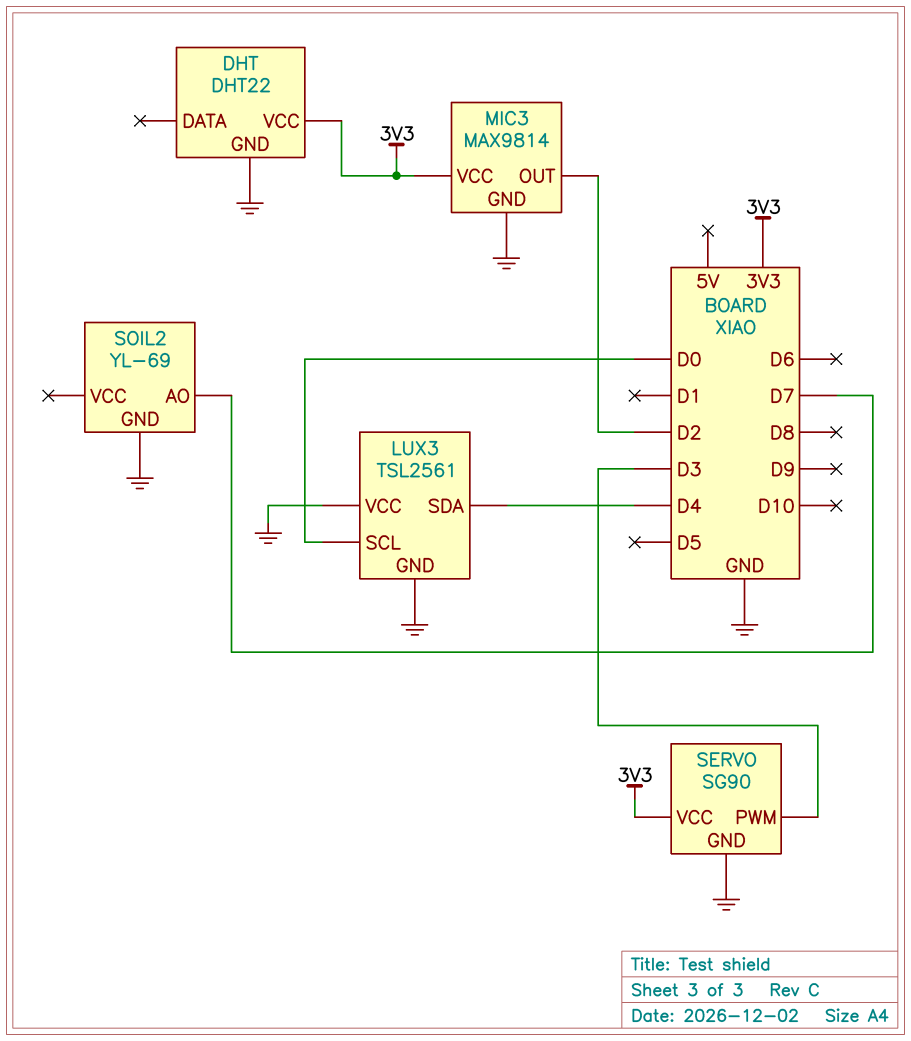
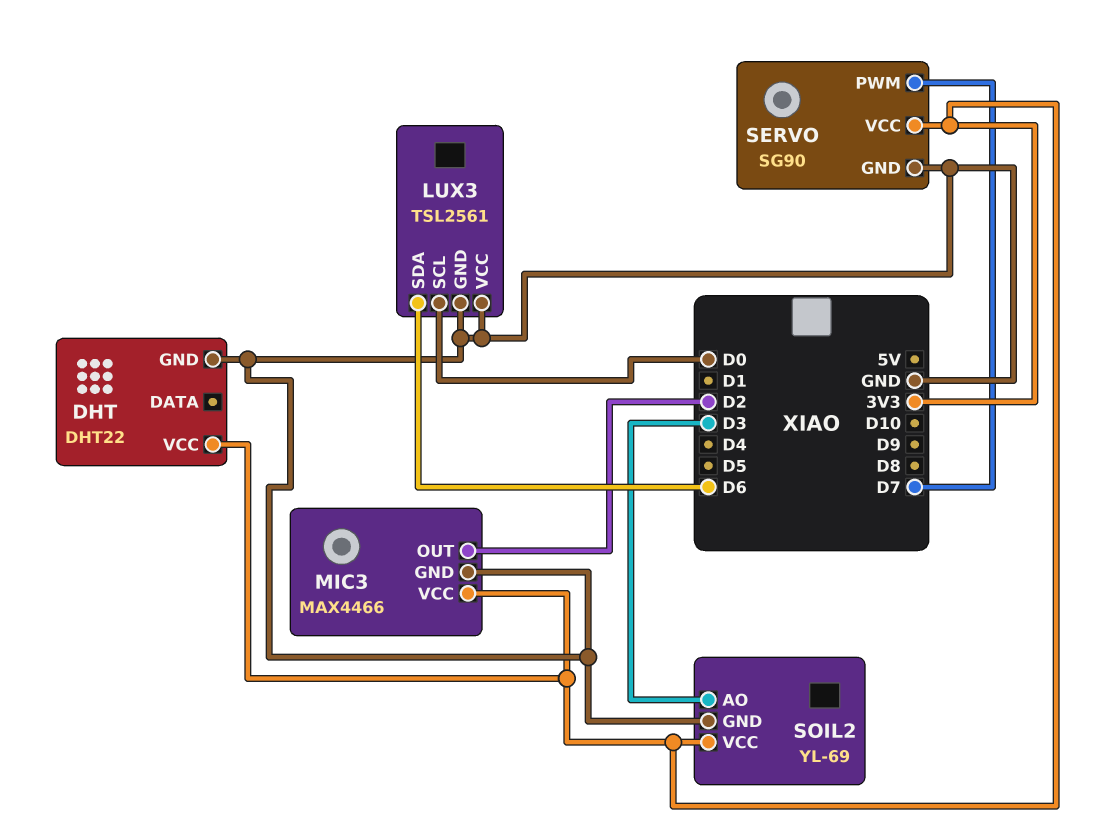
LUX3 pin SDA: D4 -> D6
MIC3: MAX9814 -> MAX4466
SERVO pin PWM: D3 -> D7
SOIL2 pin AO: D7 -> D3
SOIL2 pin VCC: none -> 3V3

